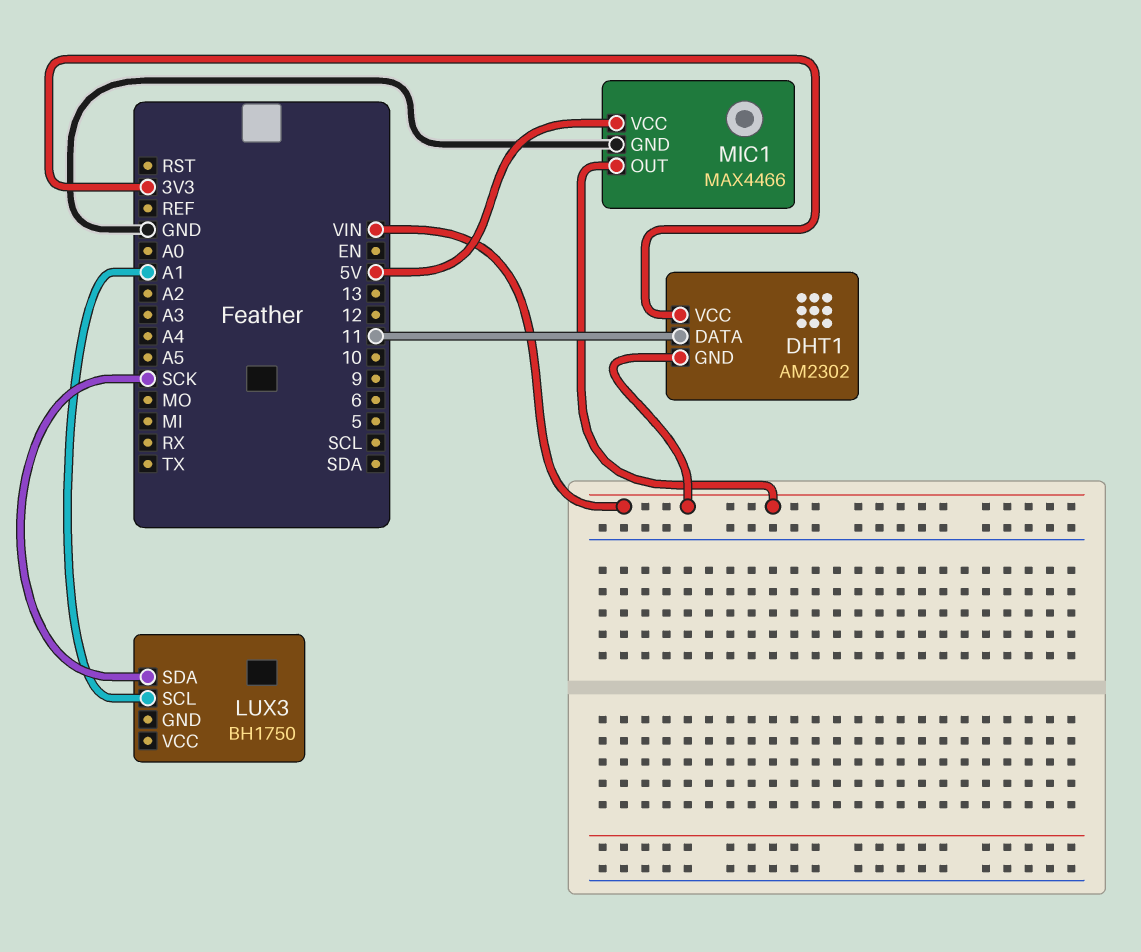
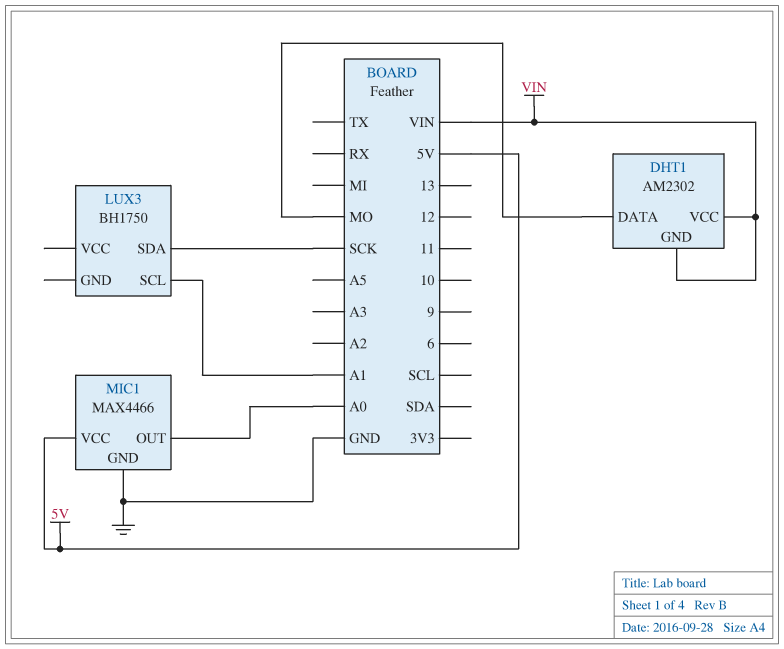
DHT1 pin DATA: 11 -> MO
DHT1 pin VCC: 3V3 -> VIN
MIC1 pin OUT: VIN -> A0

